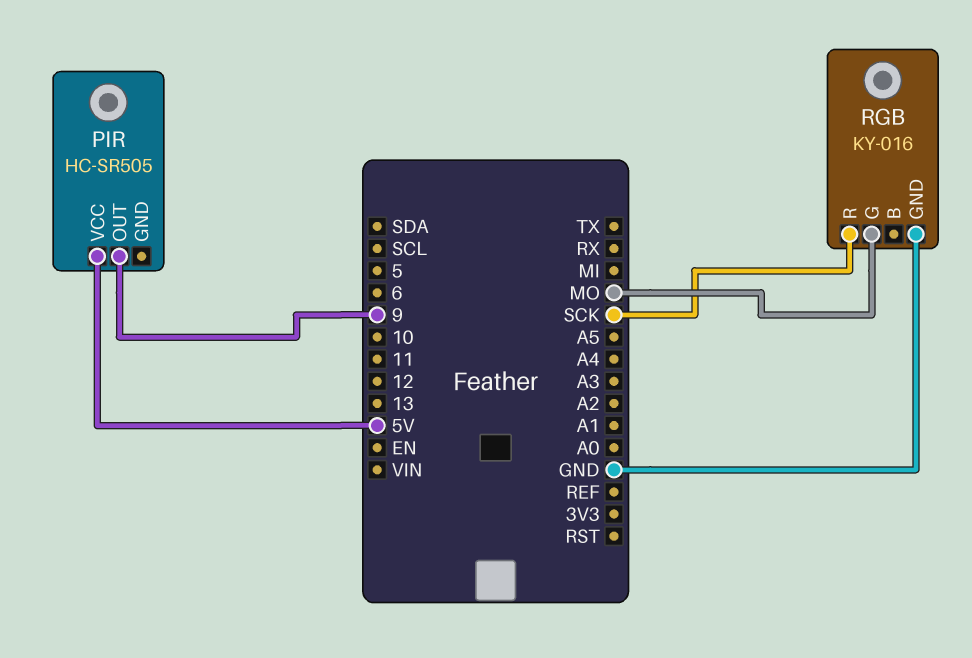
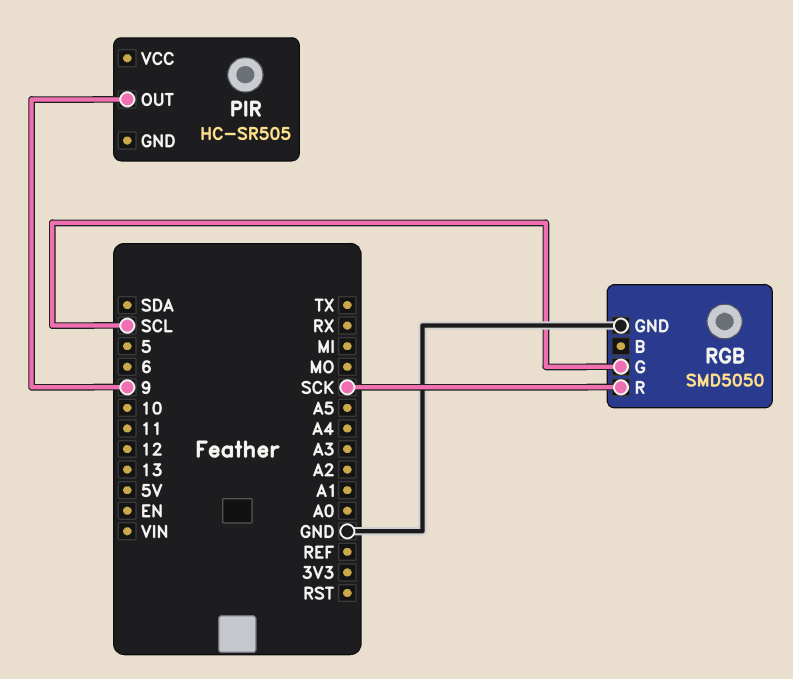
PIR pin VCC: 5V -> none
RGB: KY-016 -> SMD5050
RGB pin G: MO -> SCL

